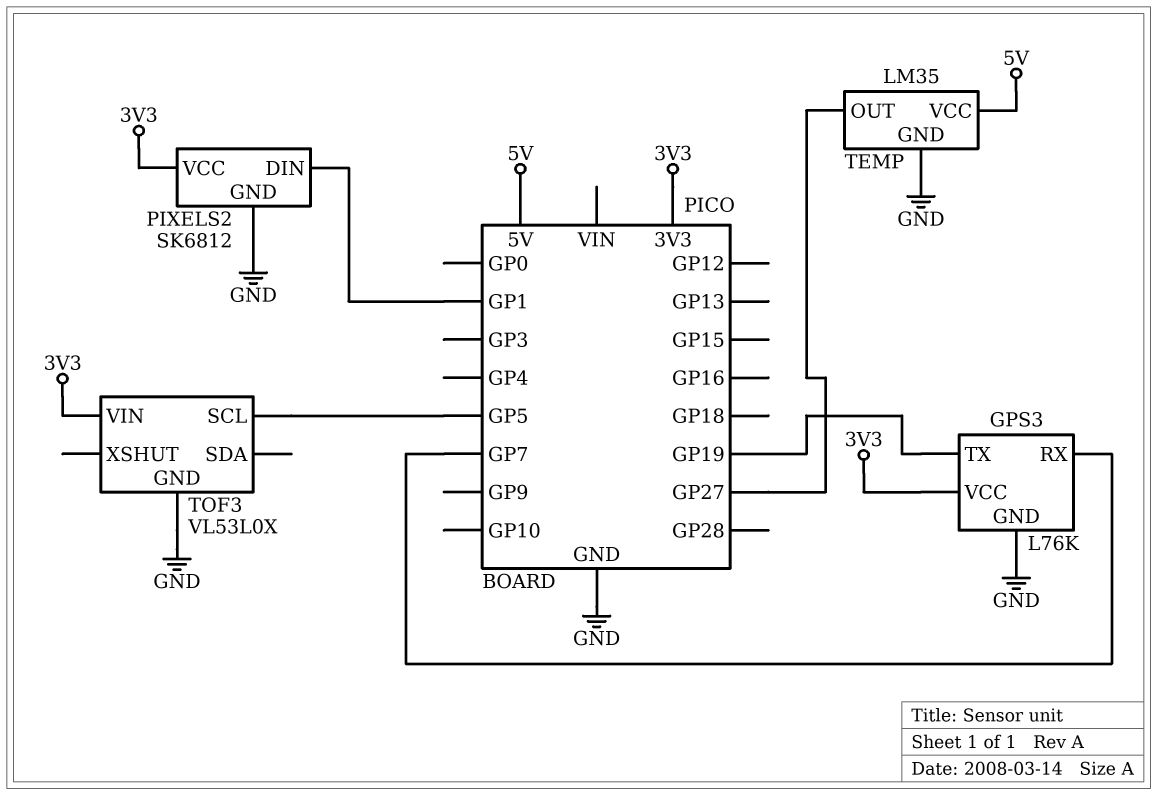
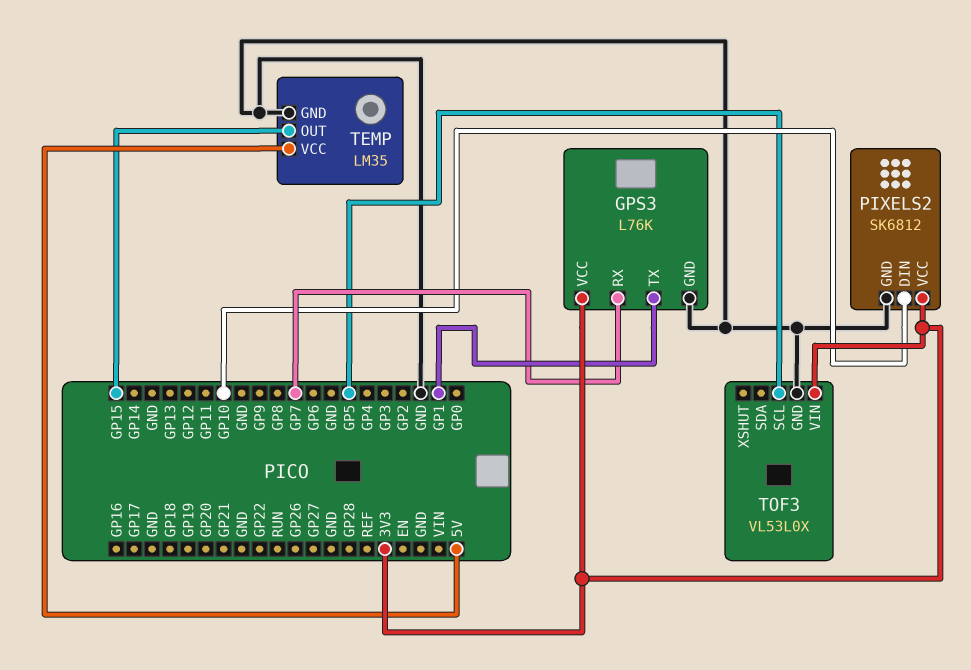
GPS3 pin TX: GP19 -> GP1
PIXELS2 pin DIN: GP1 -> GP10
TEMP pin OUT: GP27 -> GP15

